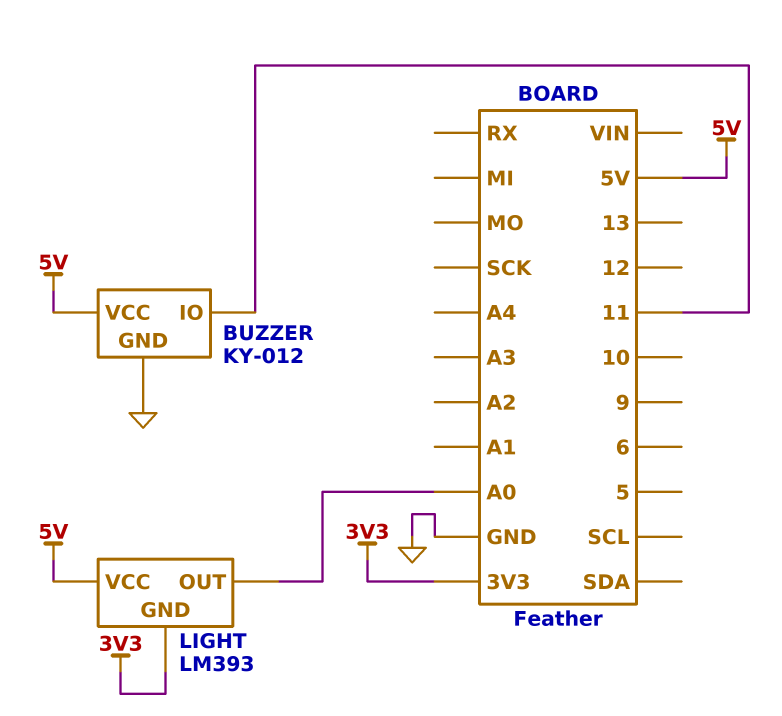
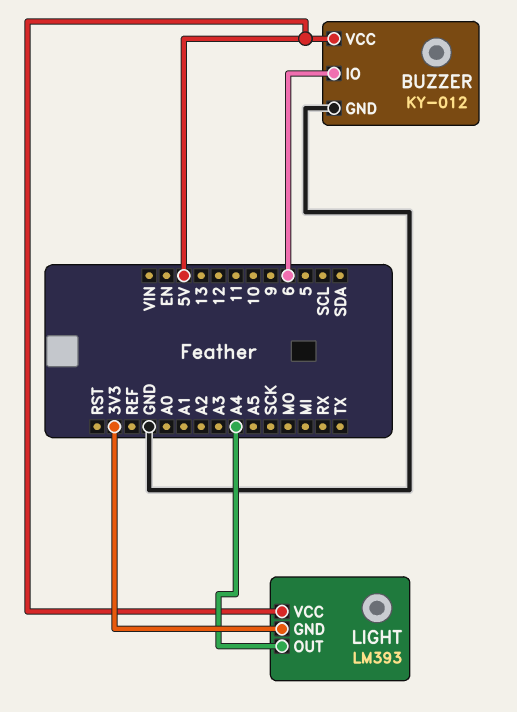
BUZZER pin IO: 11 -> 6
LIGHT pin OUT: A0 -> A4

